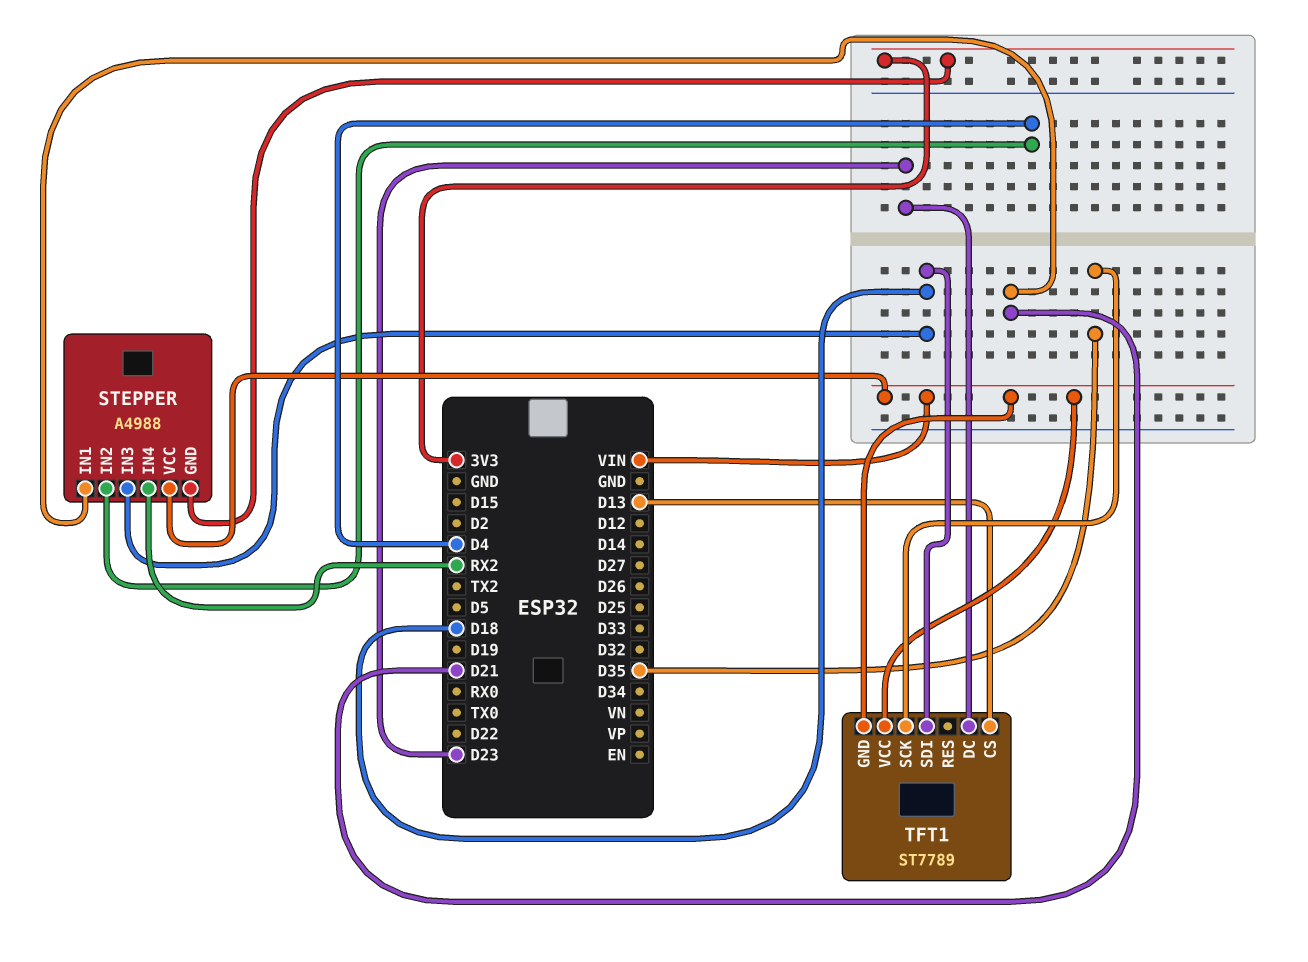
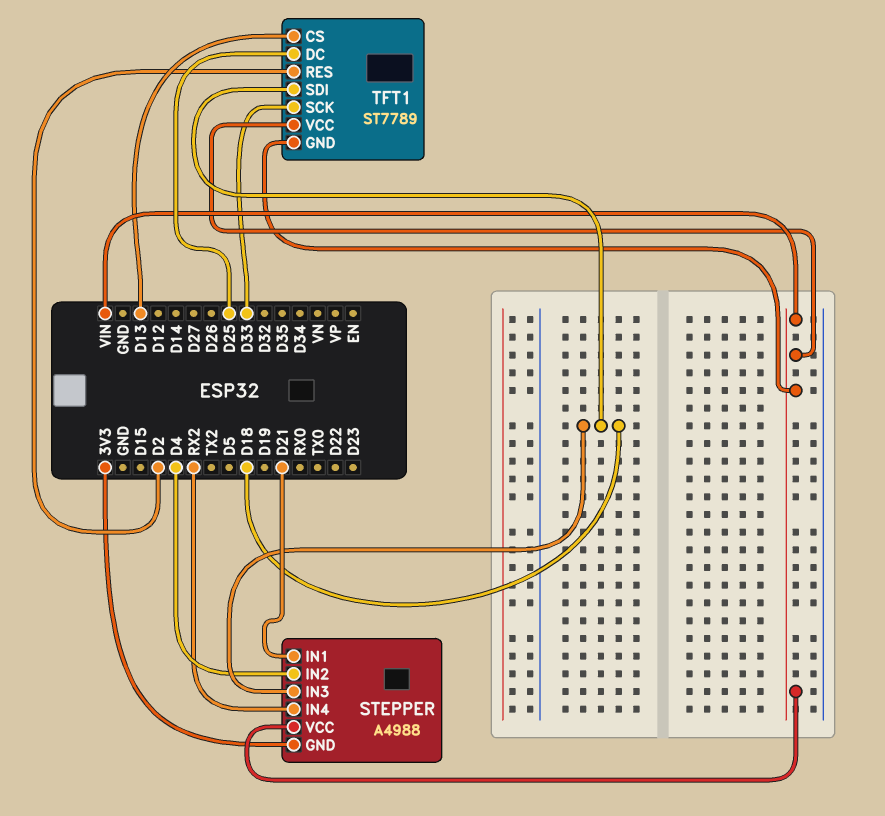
TFT1 pin DC: D23 -> D25
TFT1 pin RES: none -> D2
TFT1 pin SCK: D35 -> D33

